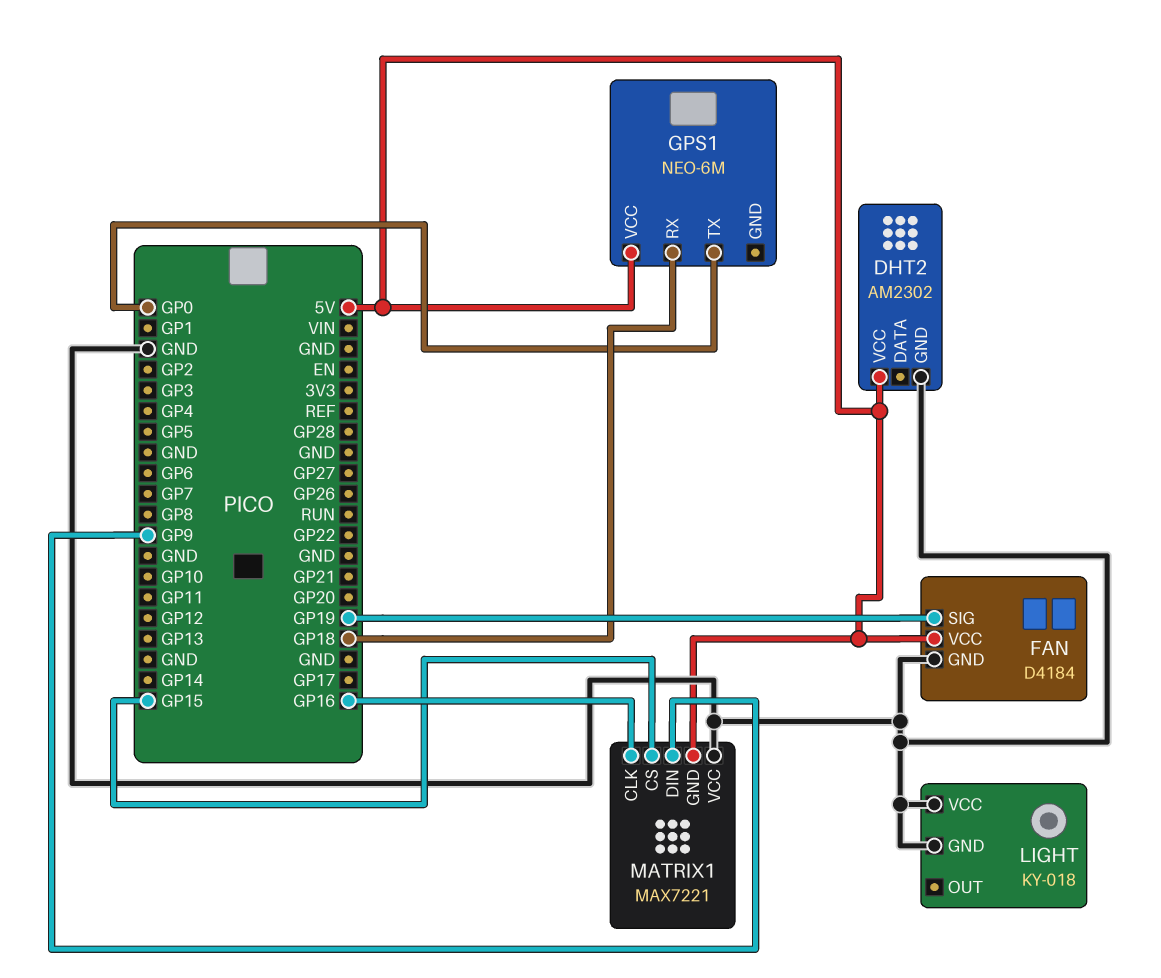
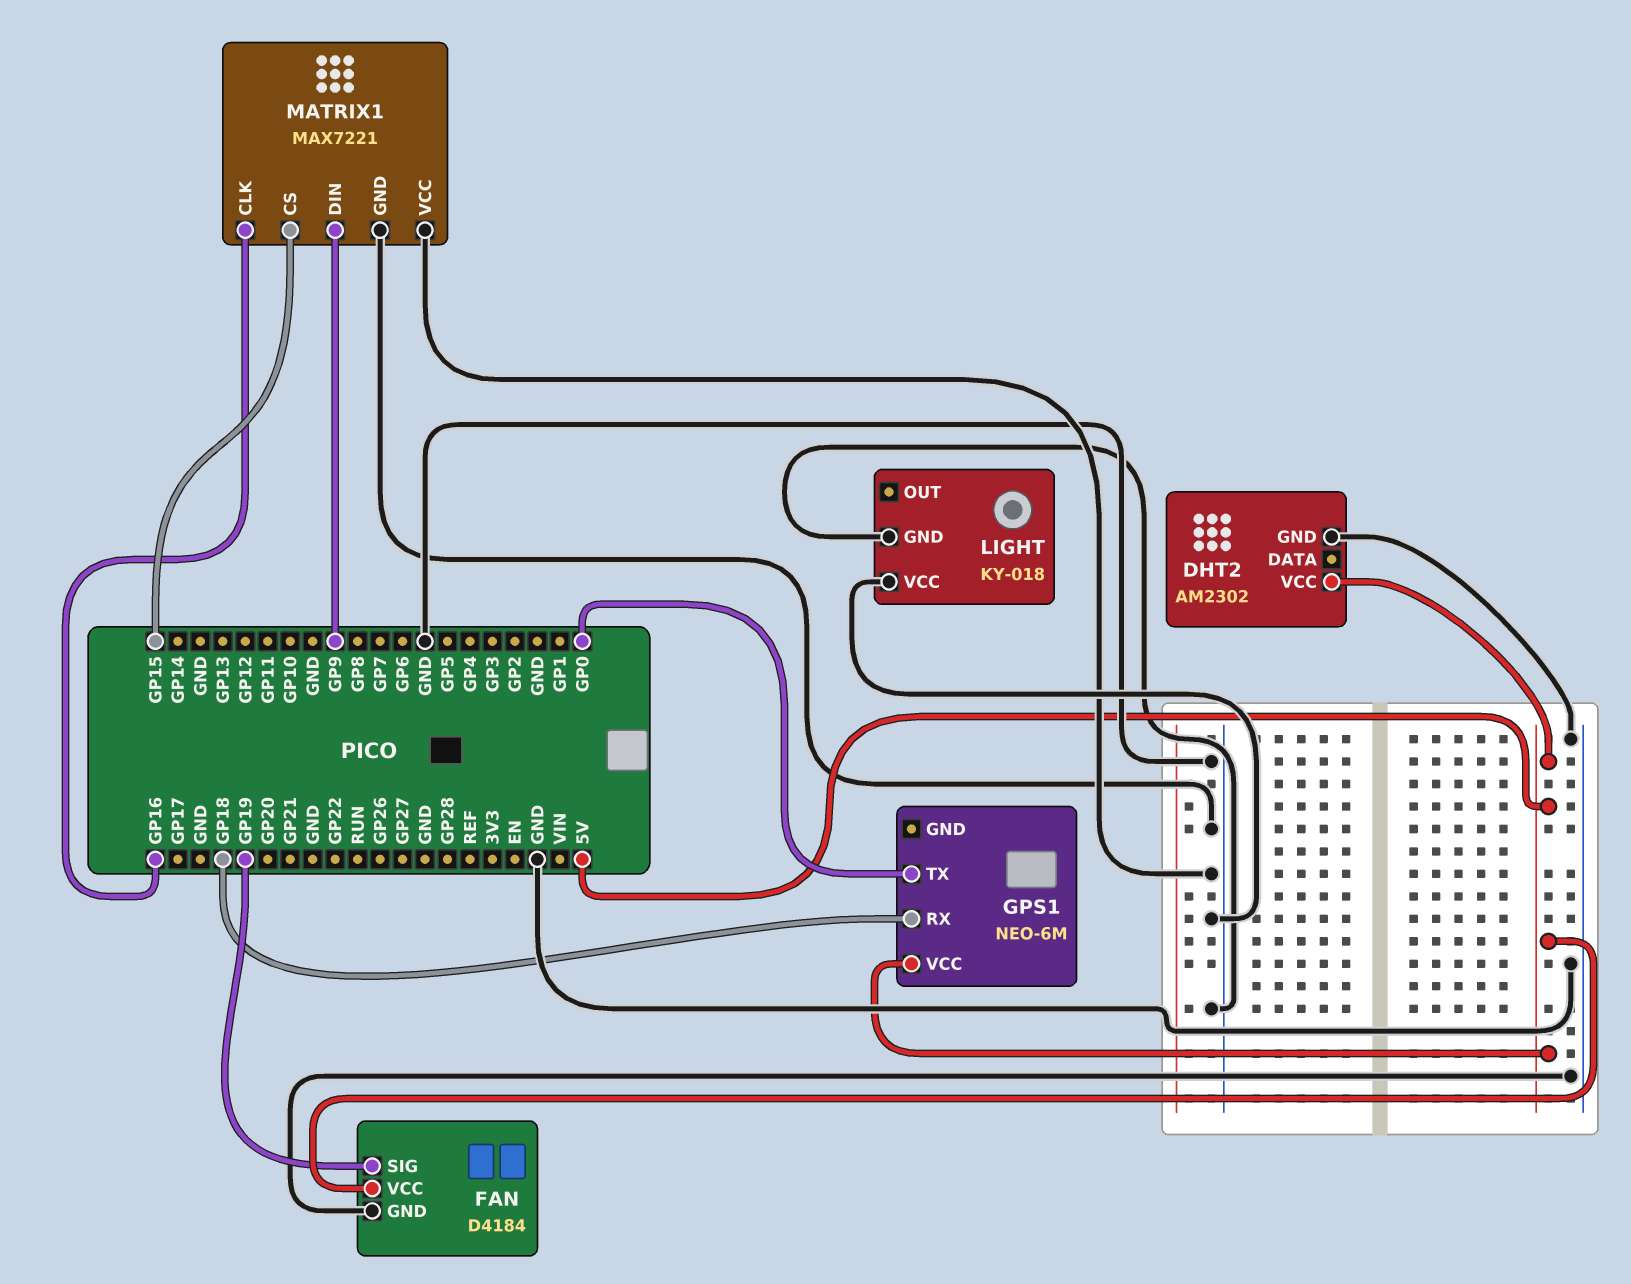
MATRIX1 pin GND: 5V -> GND

